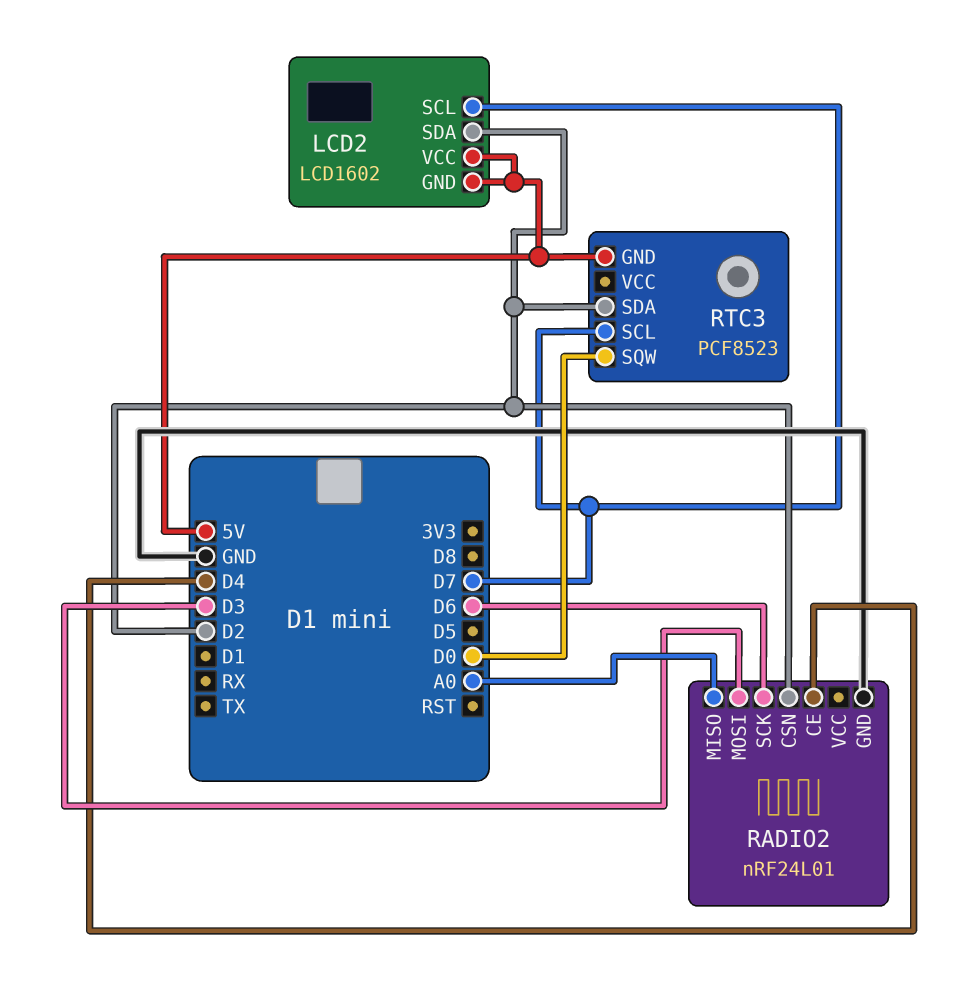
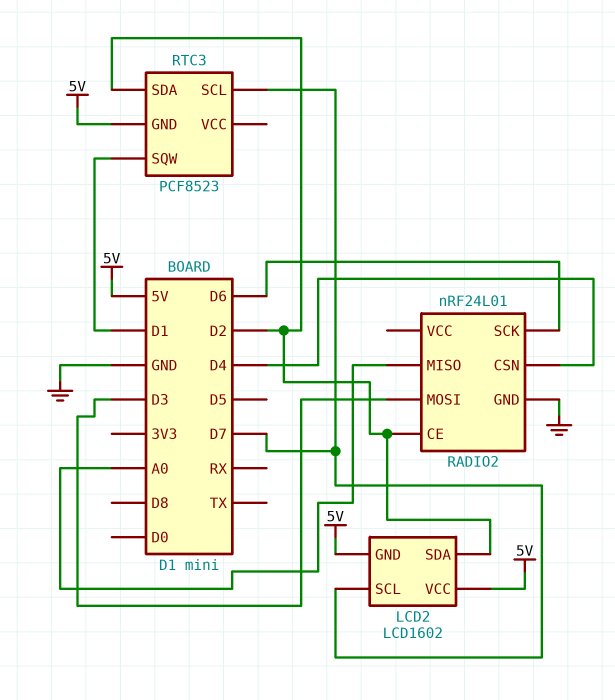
RADIO2 pin CE: D4 -> D2
RADIO2 pin CSN: D2 -> D4
RTC3 pin SQW: D0 -> D1

